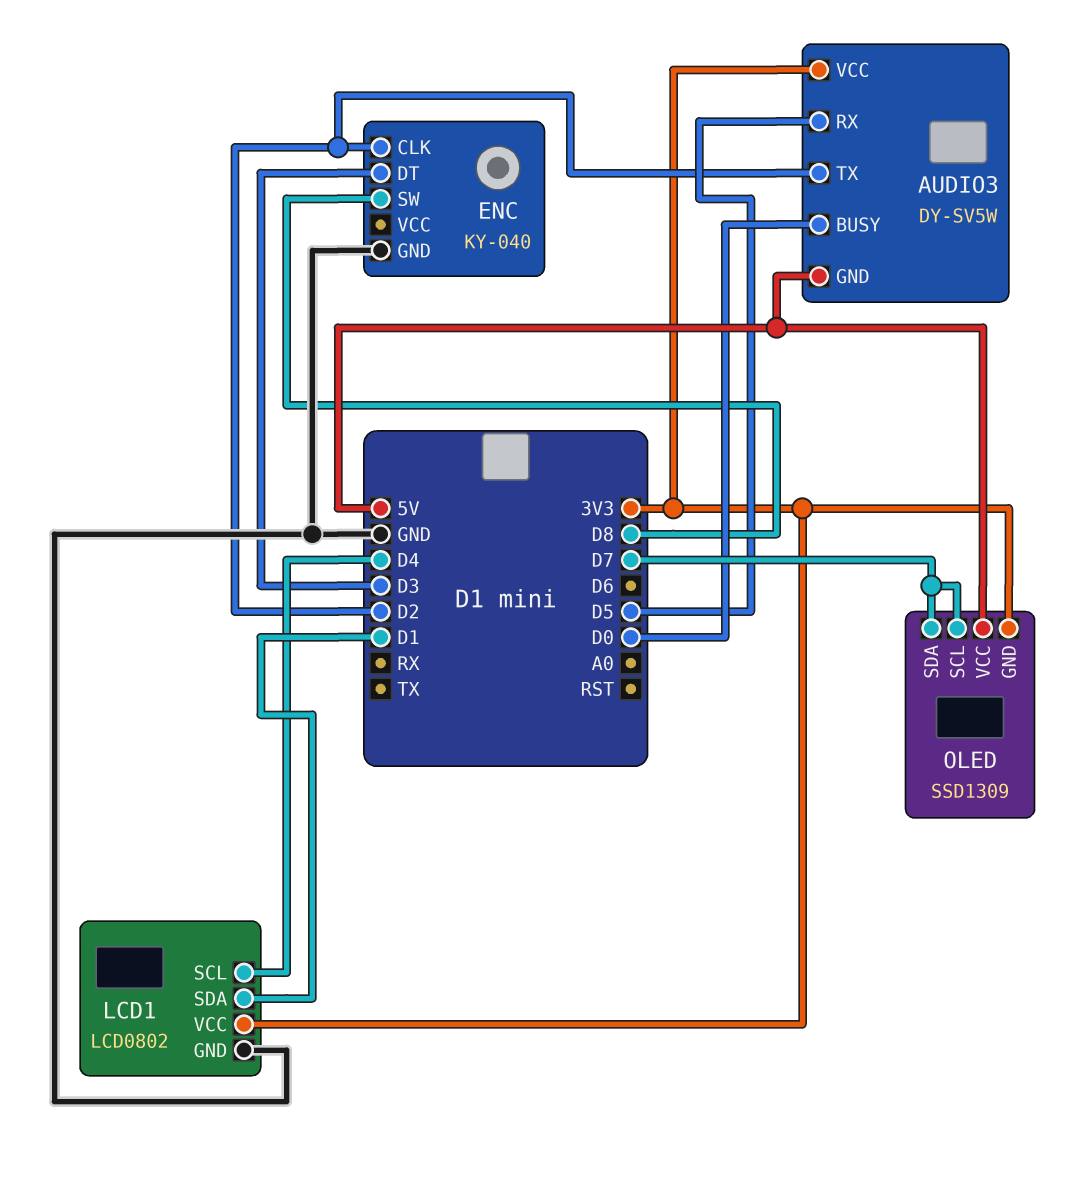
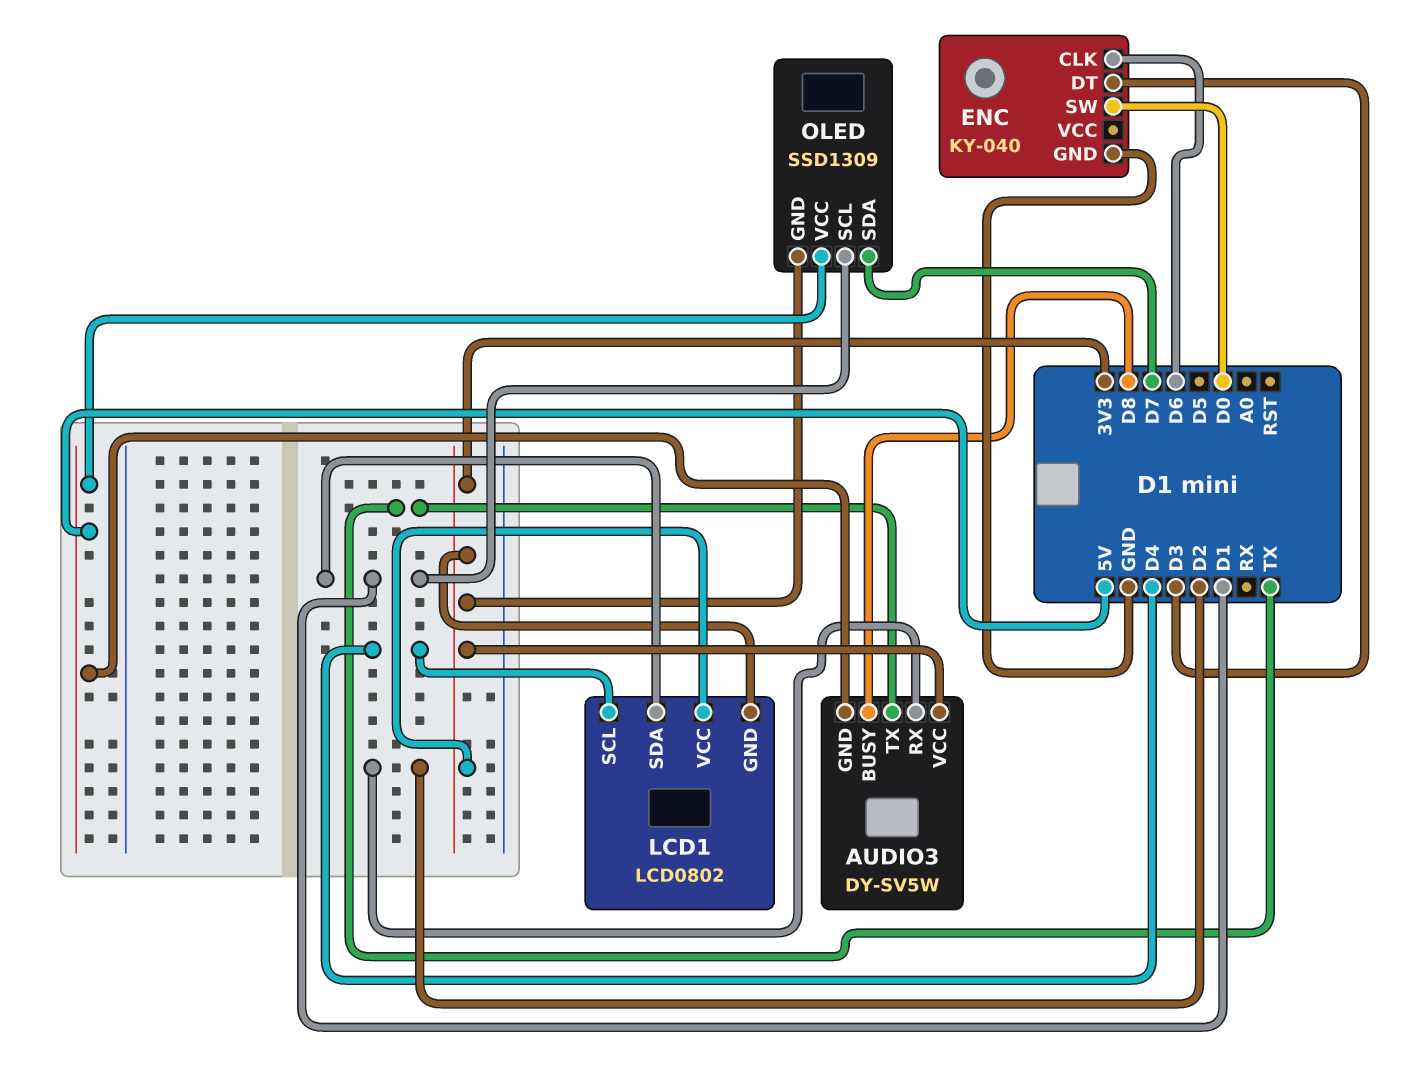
AUDIO3 pin BUSY: D0 -> D8
AUDIO3 pin RX: D5 -> D2
AUDIO3 pin TX: D2 -> TX
ENC pin CLK: D2 -> D6
ENC pin SW: D8 -> D0
LCD1 pin GND: GND -> 3V3
OLED pin SCL: D7 -> D1

